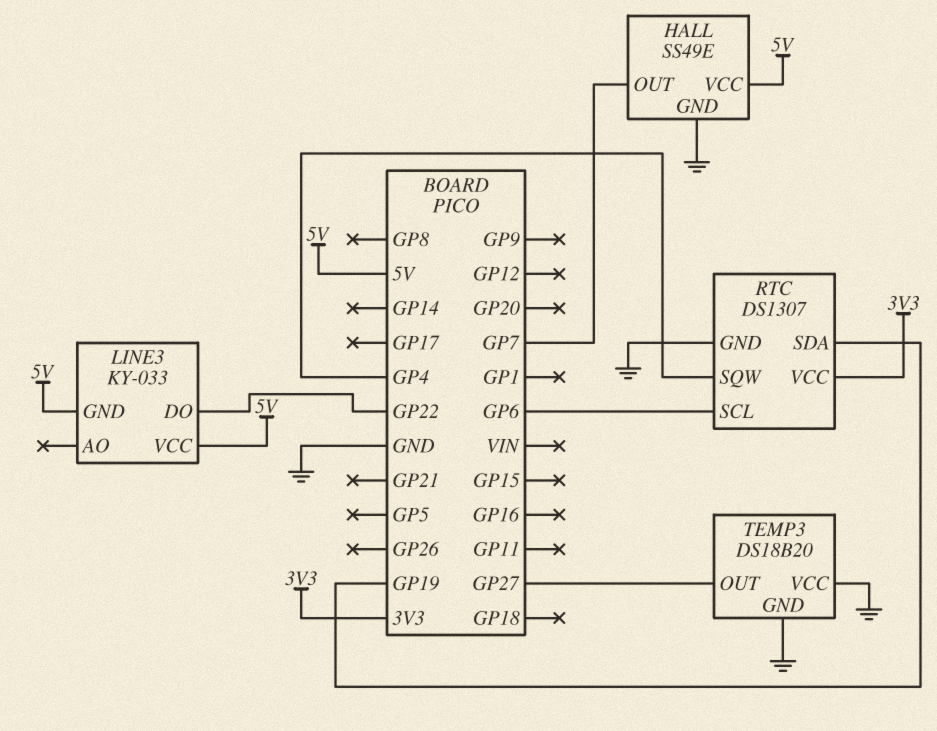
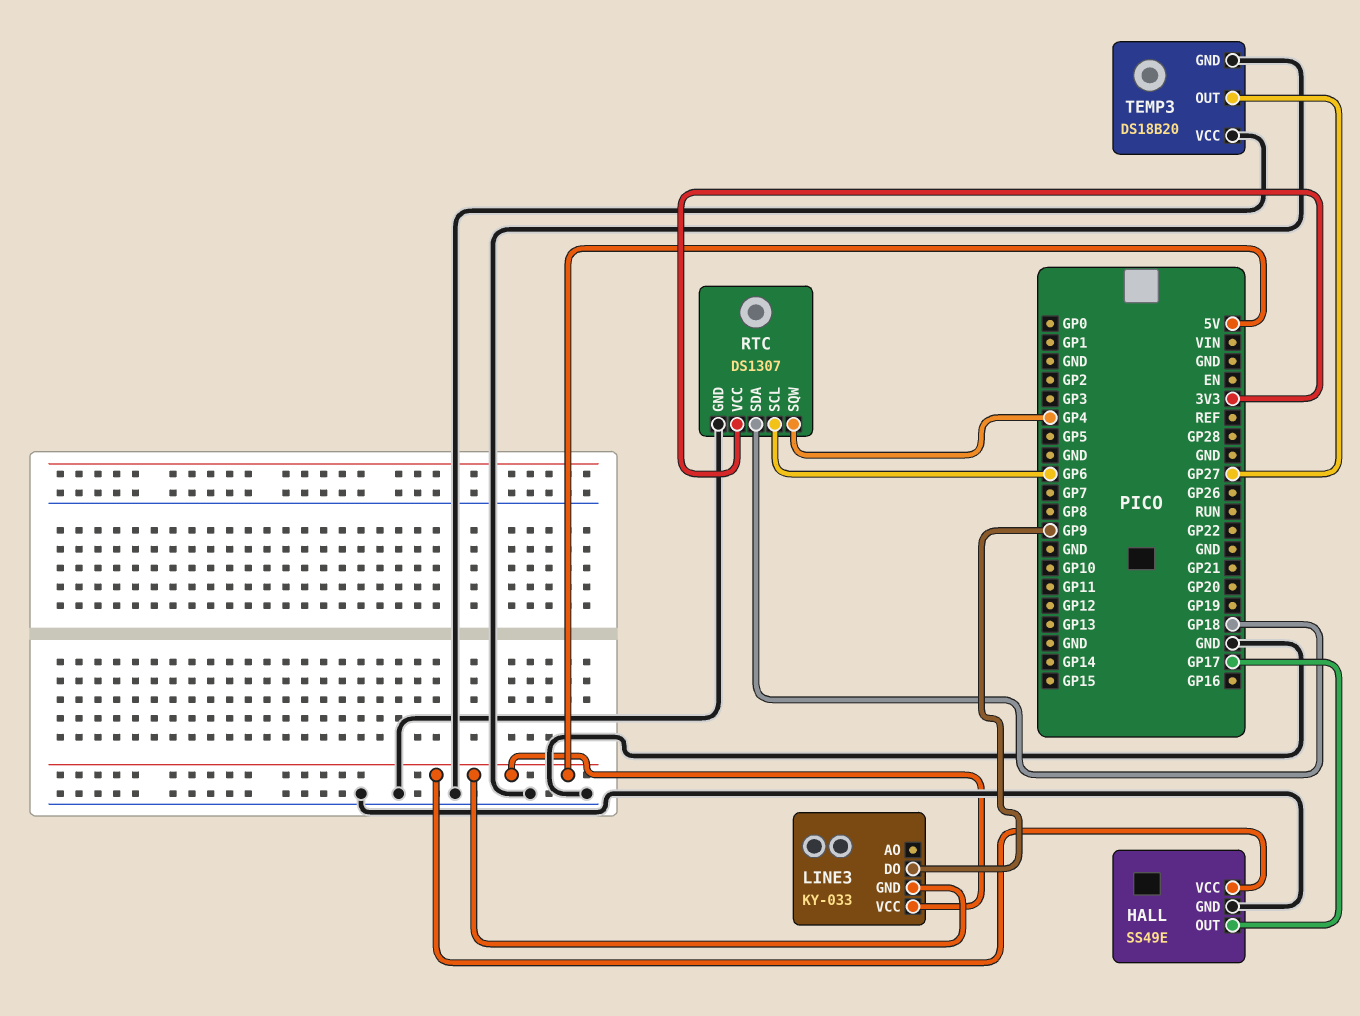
HALL pin OUT: GP7 -> GP17
LINE3 pin DO: GP22 -> GP9
RTC pin SDA: GP19 -> GP18

